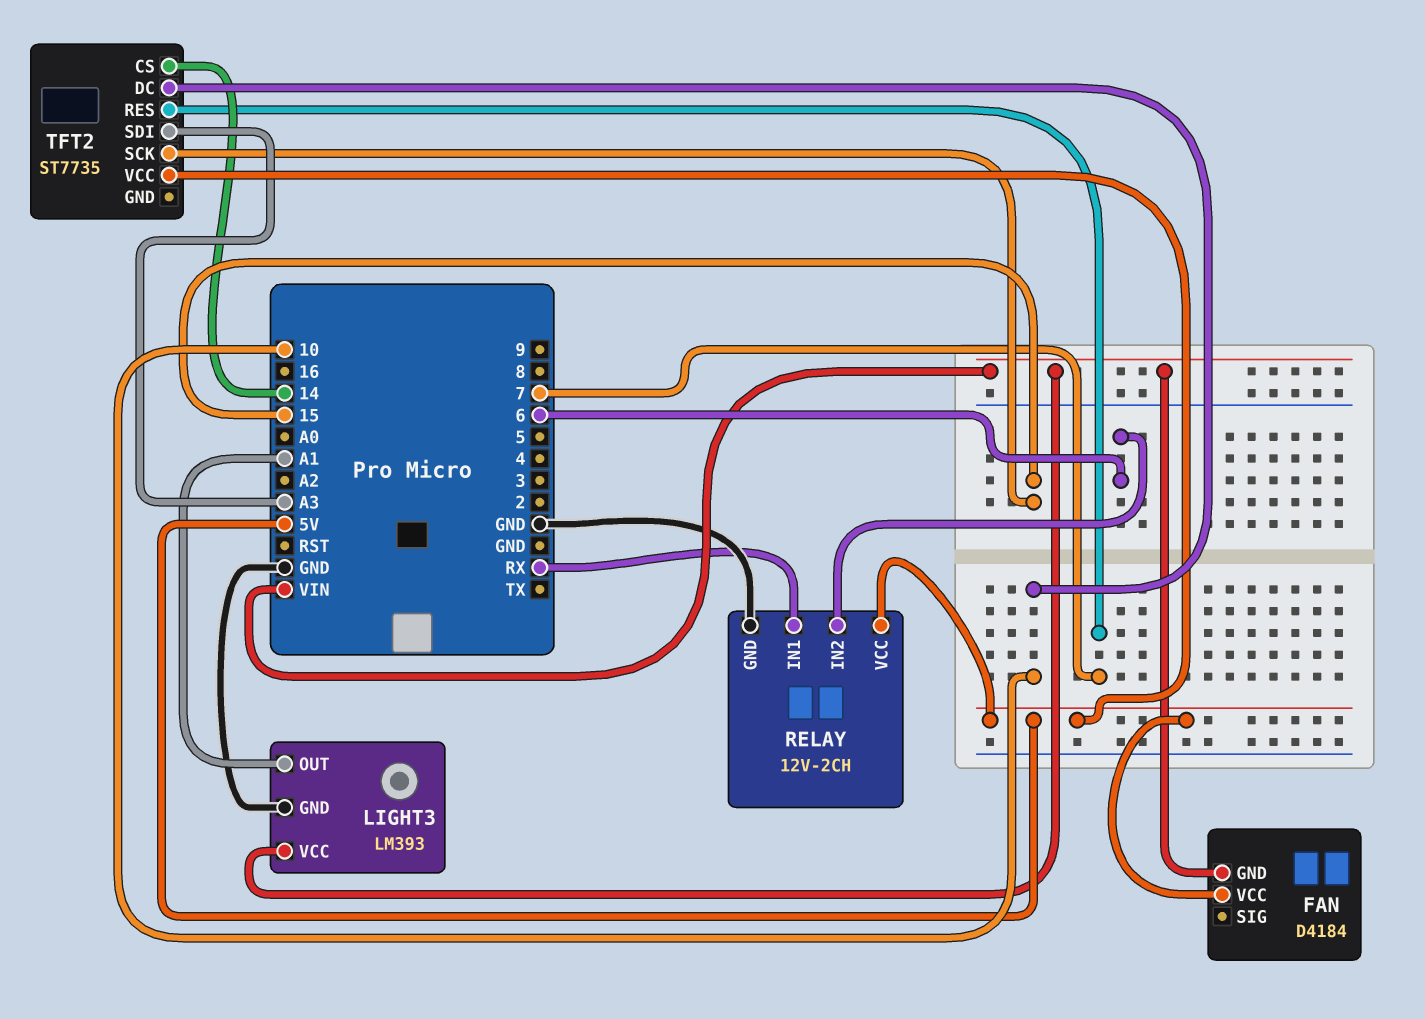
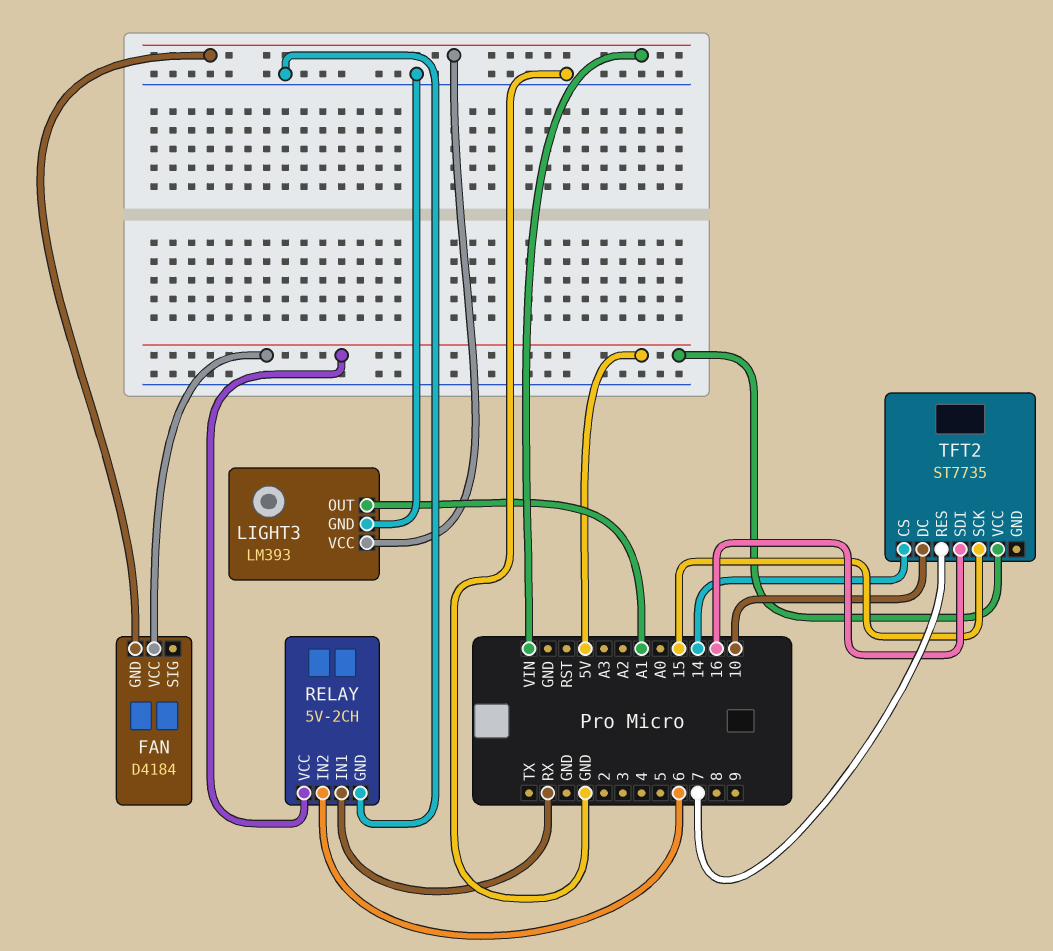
RELAY: 12V-2CH -> 5V-2CH
TFT2 pin SDI: A3 -> 16

